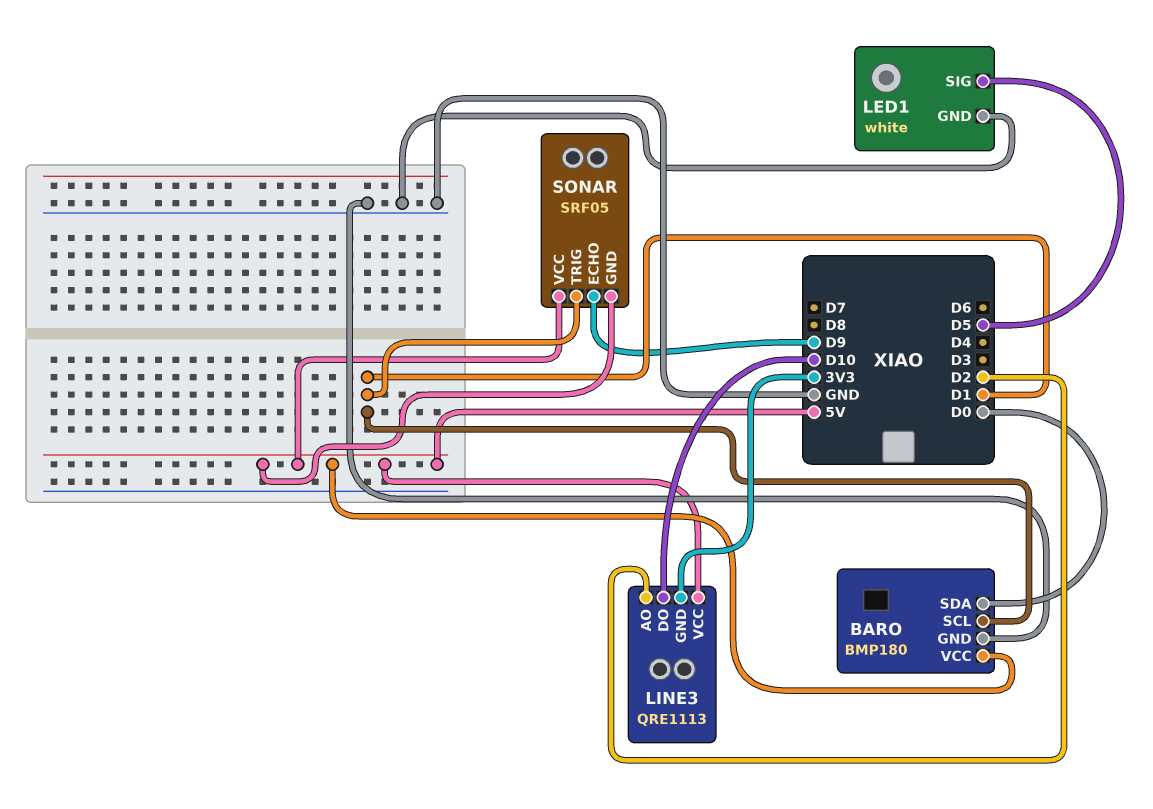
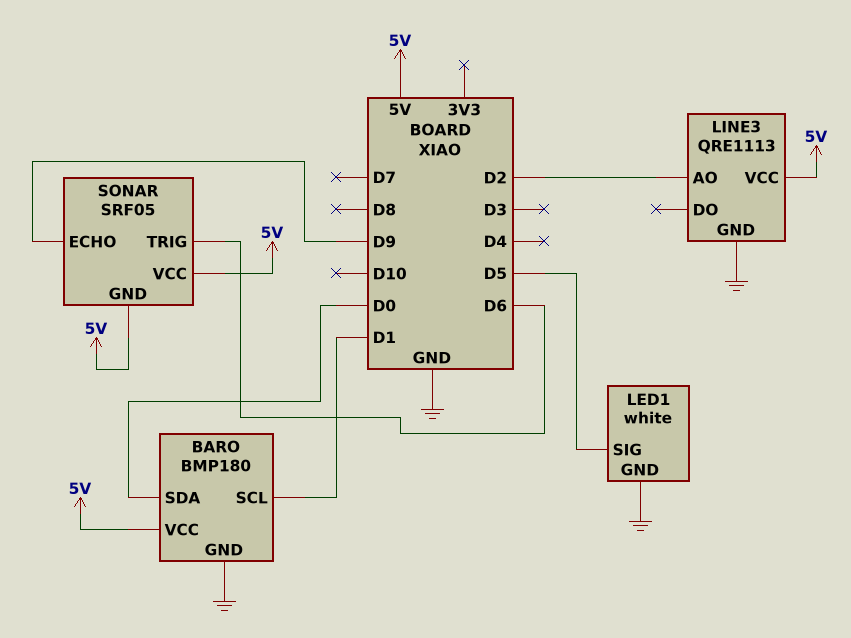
LINE3 pin DO: D10 -> none
LINE3 pin GND: 3V3 -> GND
SONAR pin TRIG: D1 -> D6

